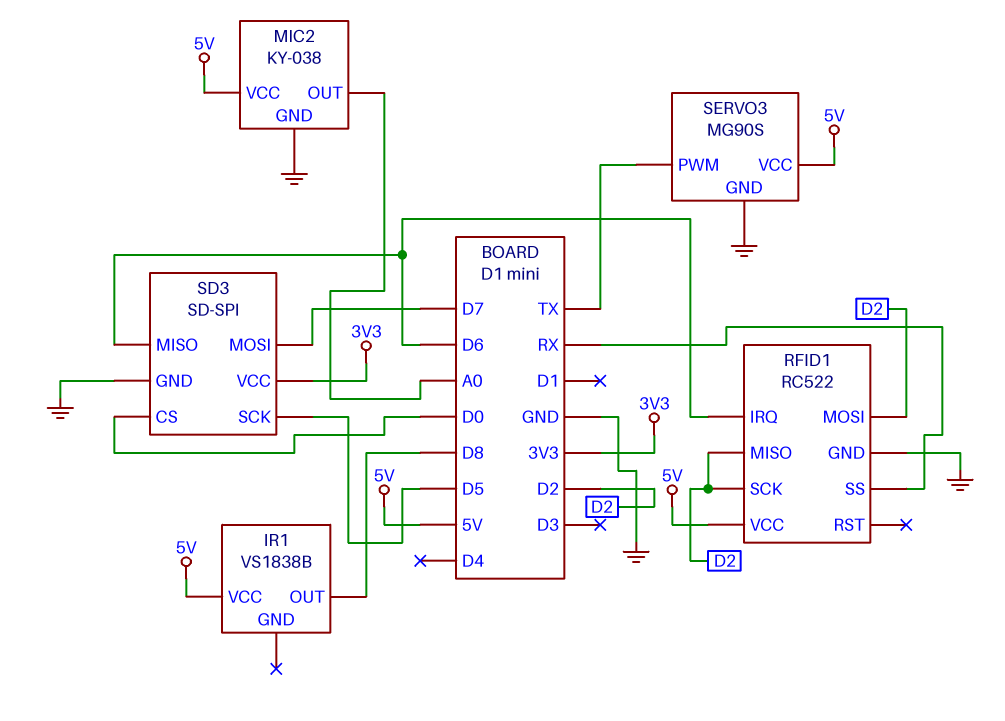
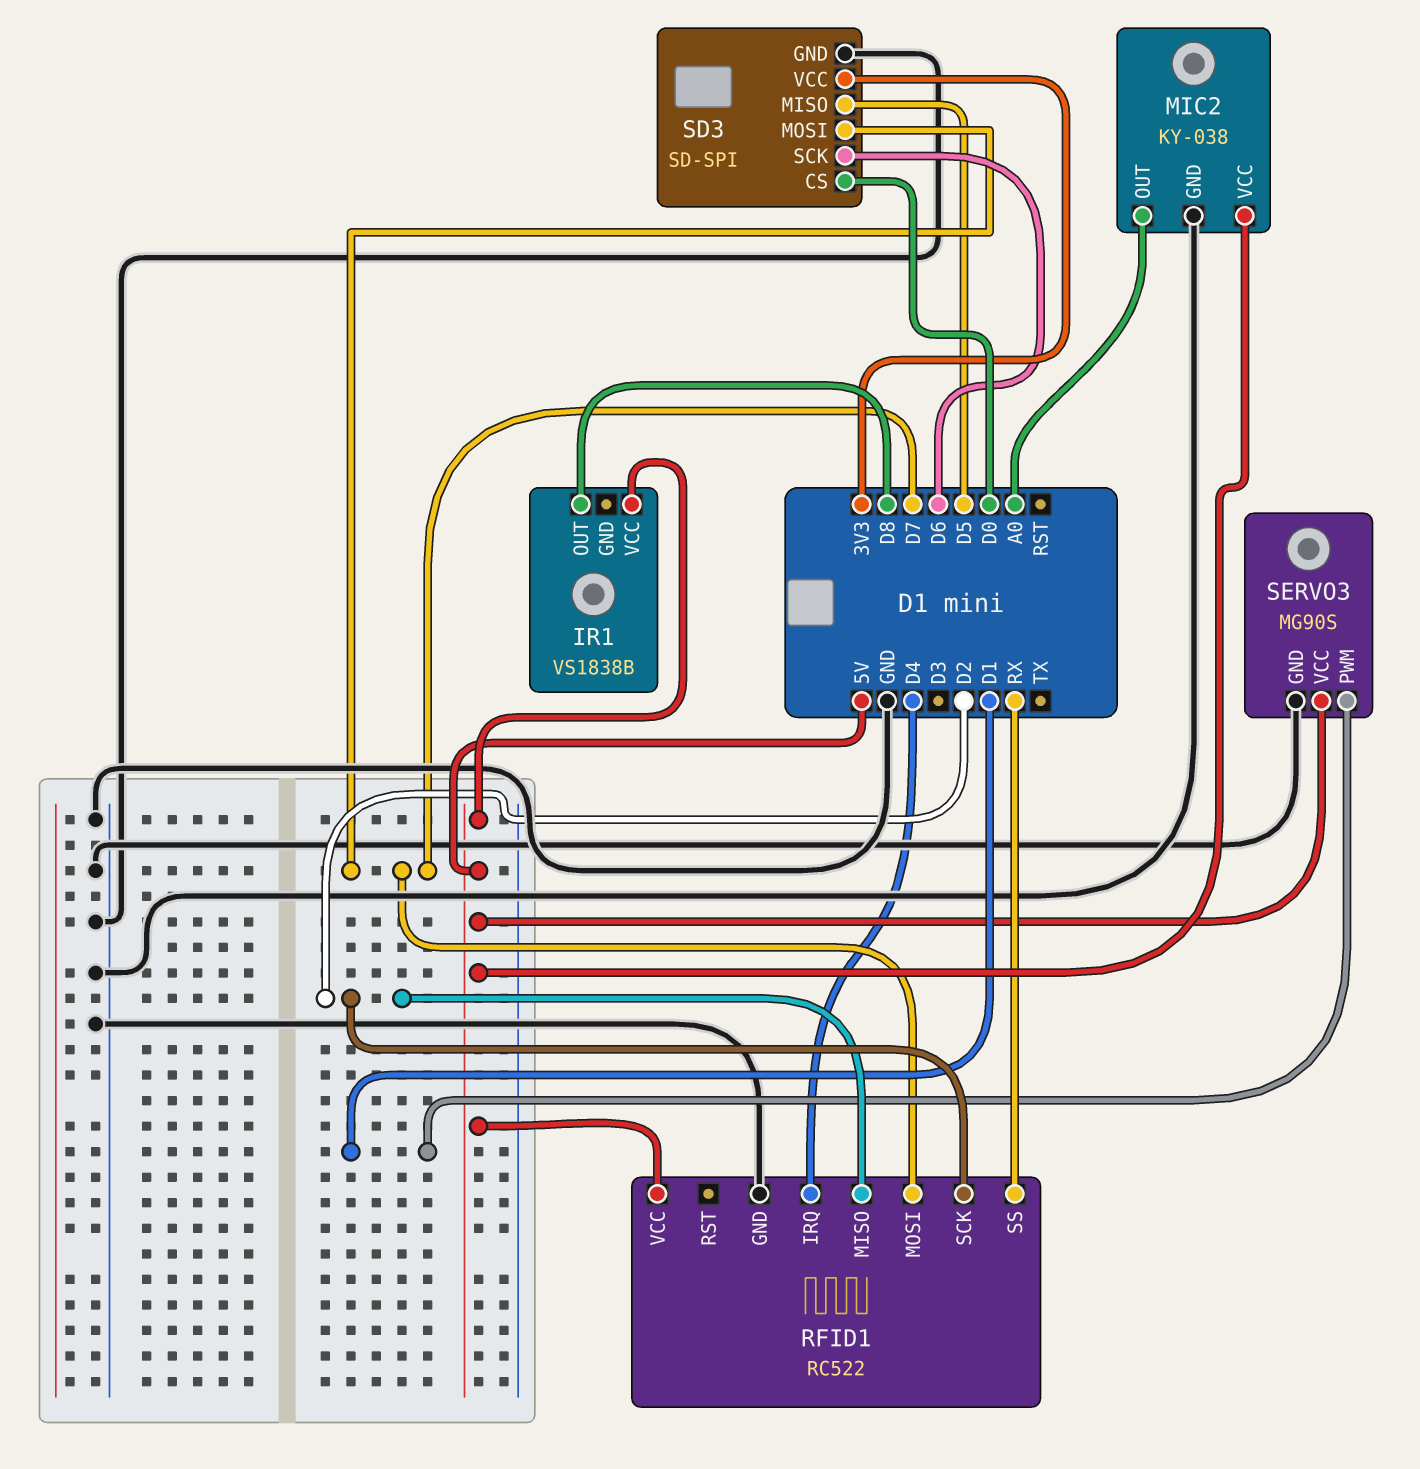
RFID1 pin IRQ: D6 -> D4
RFID1 pin MOSI: D2 -> D7
SD3 pin MISO: D6 -> D5
SD3 pin SCK: D5 -> D6
SERVO3 pin PWM: TX -> D1

